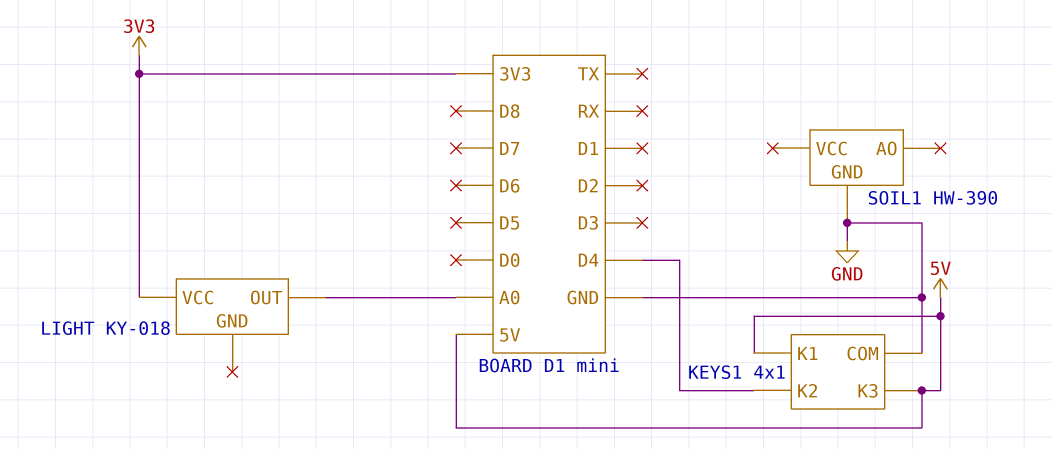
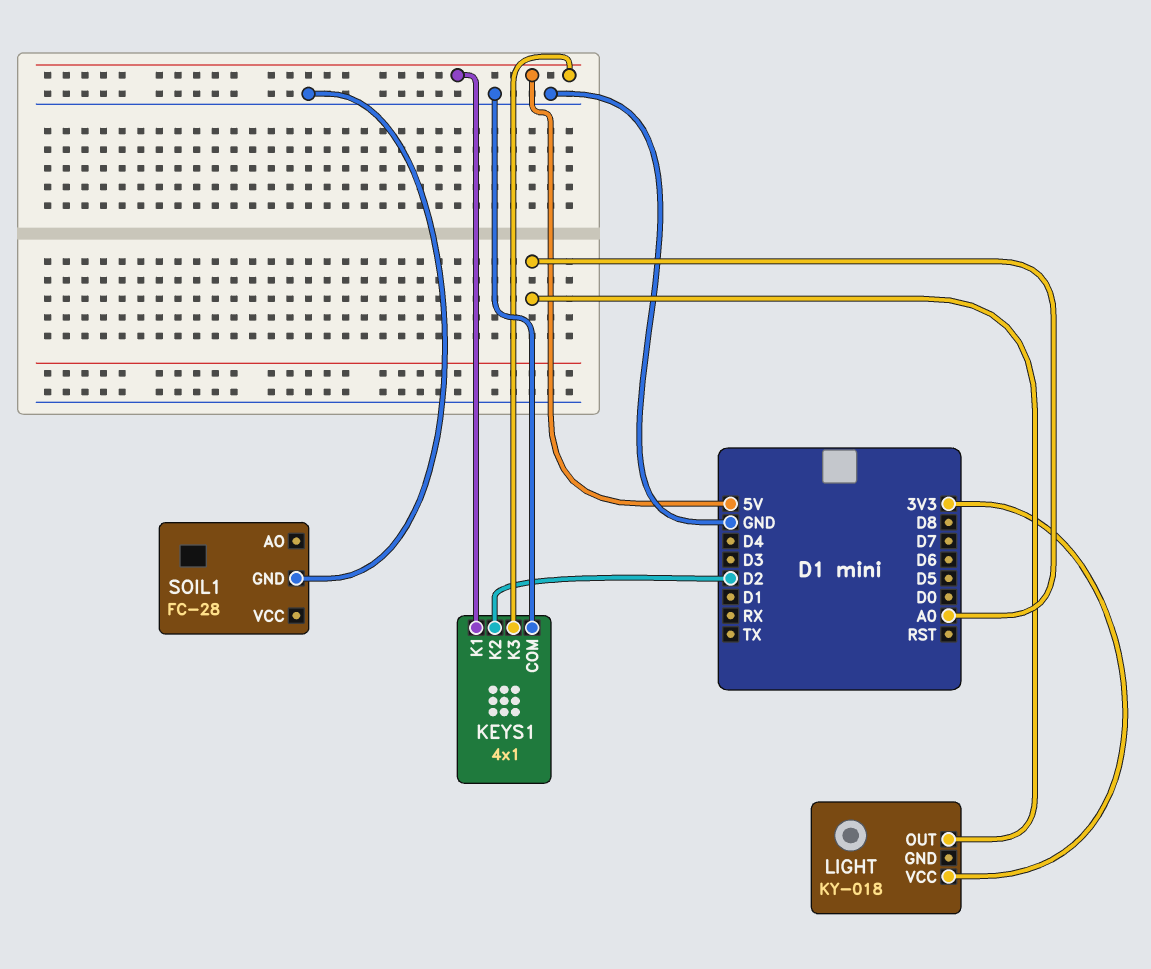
KEYS1 pin K2: D4 -> D2
SOIL1: HW-390 -> FC-28

